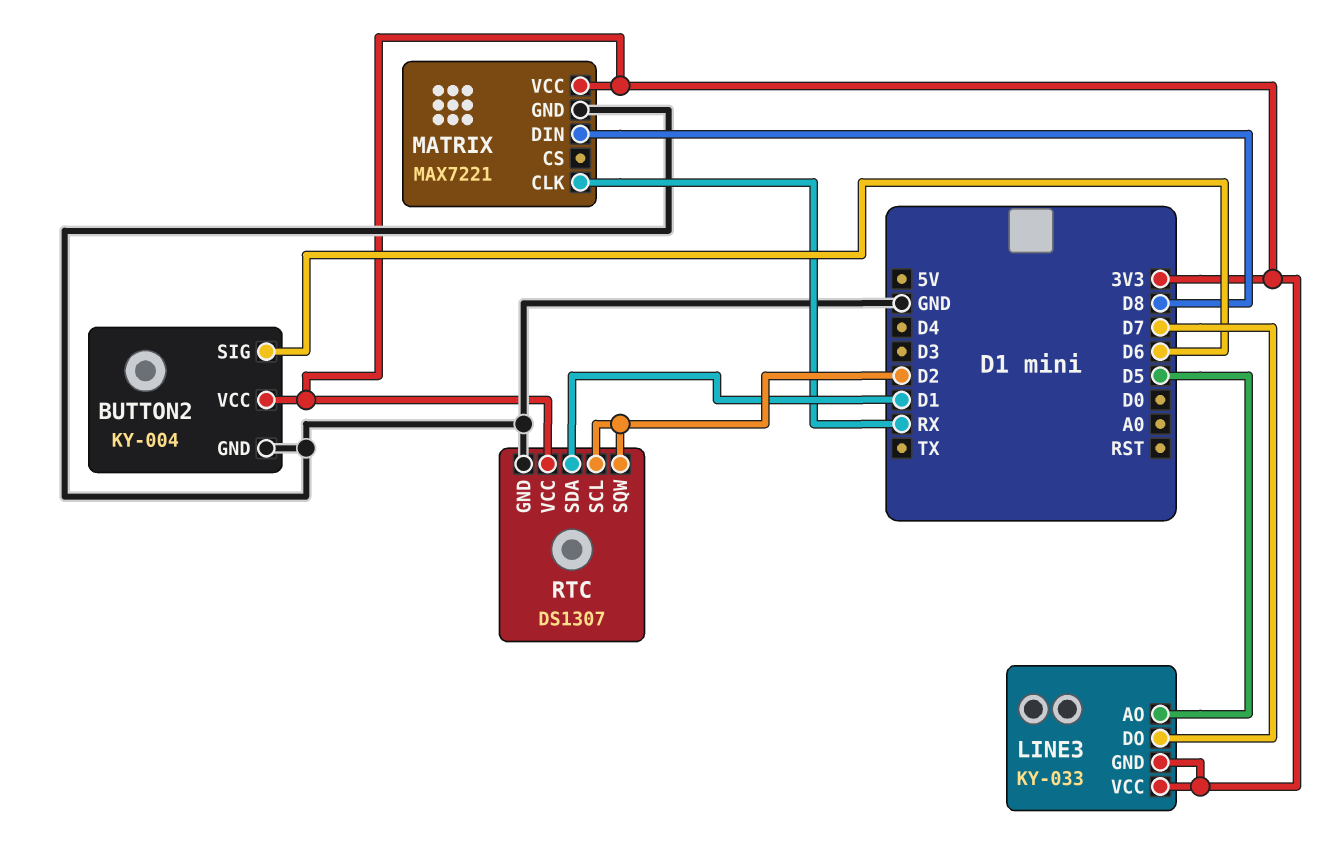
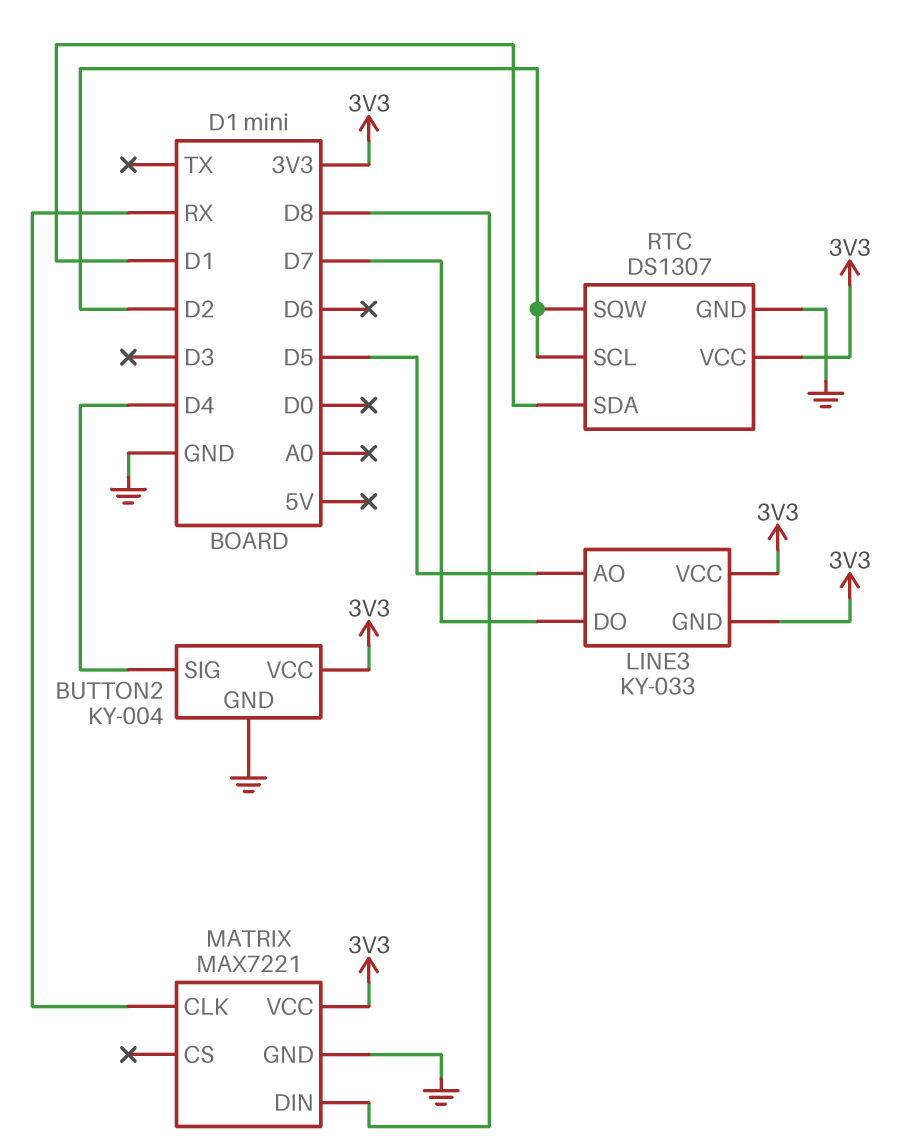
BUTTON2 pin SIG: D6 -> D4

